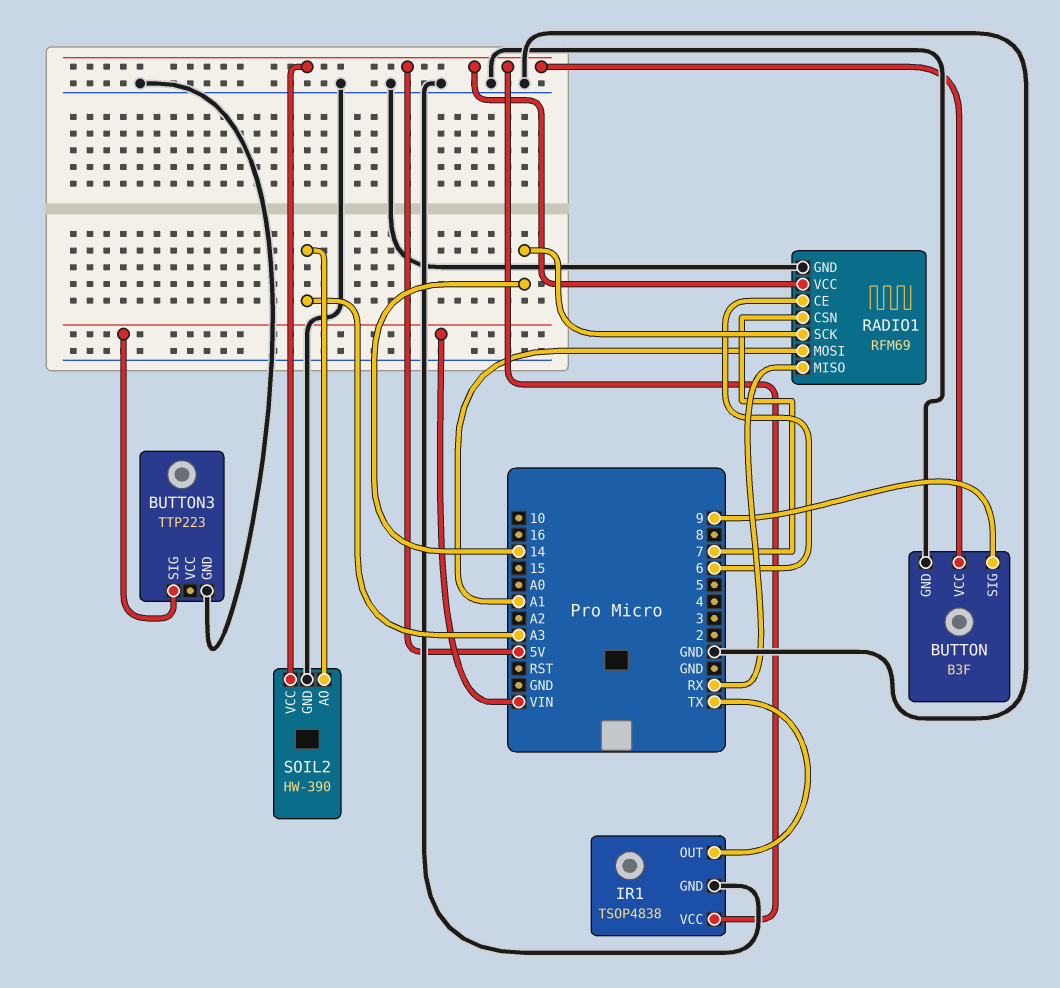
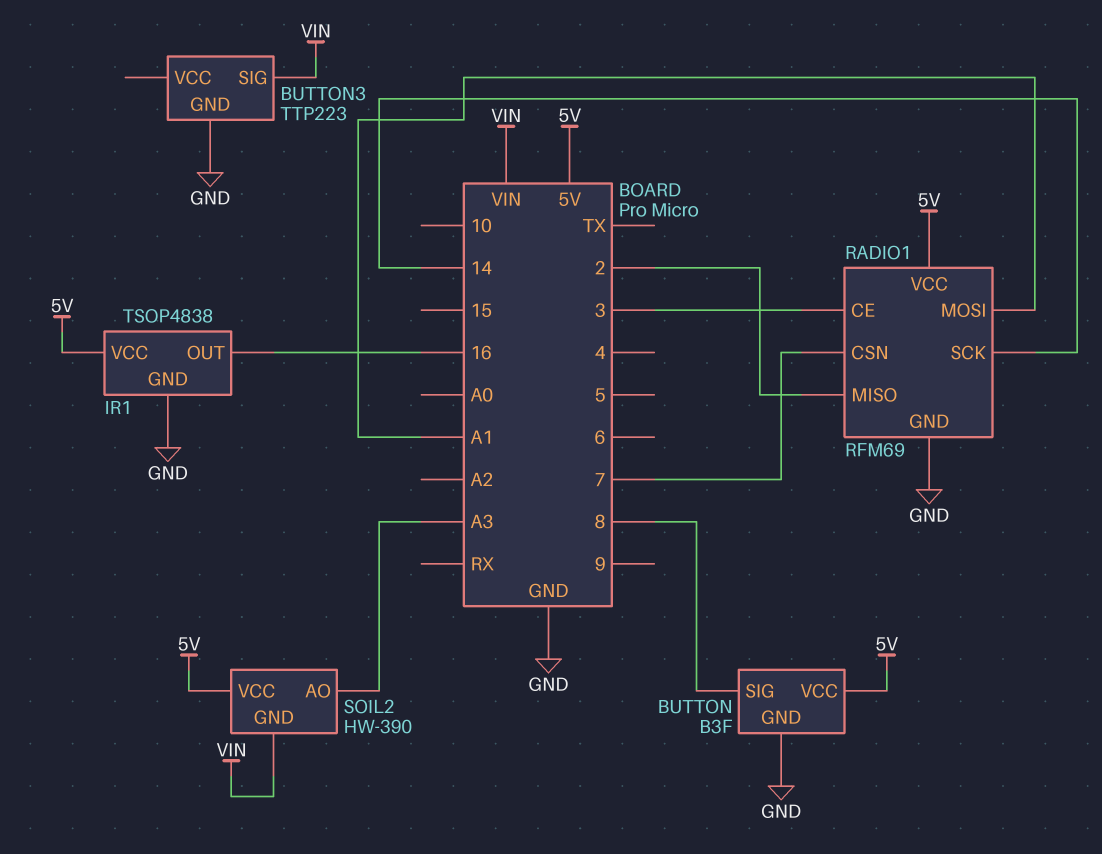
BUTTON pin SIG: 9 -> 8
IR1 pin OUT: TX -> 16
RADIO1 pin CE: 6 -> 3
RADIO1 pin MISO: RX -> 2
SOIL2 pin GND: GND -> VIN

